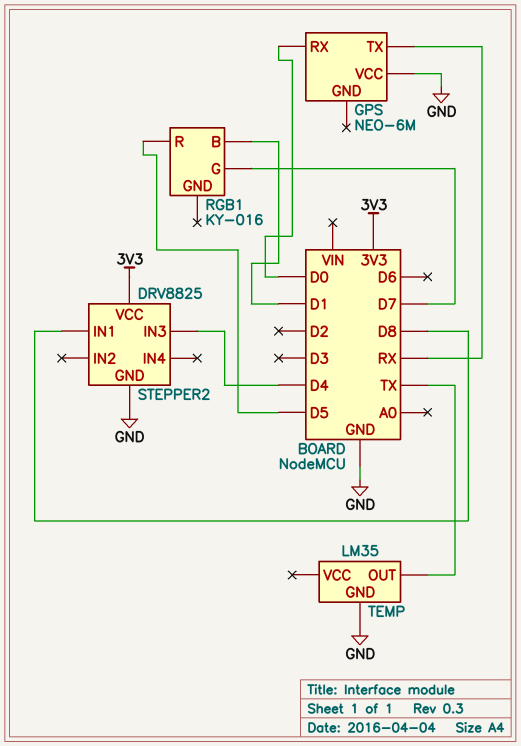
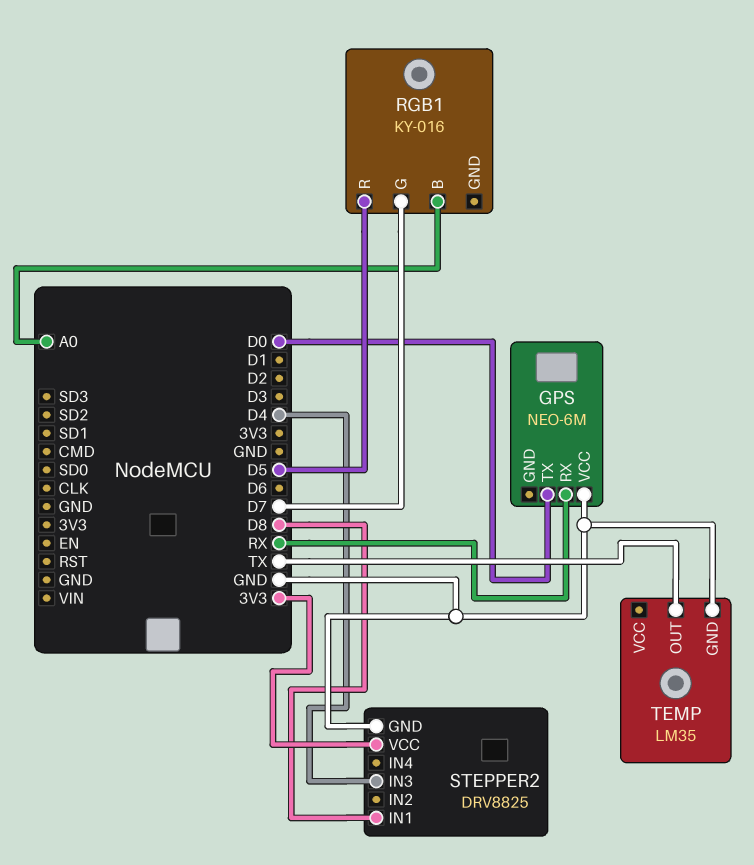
GPS pin RX: D0 -> RX
GPS pin TX: RX -> D0
RGB1 pin B: D1 -> A0

